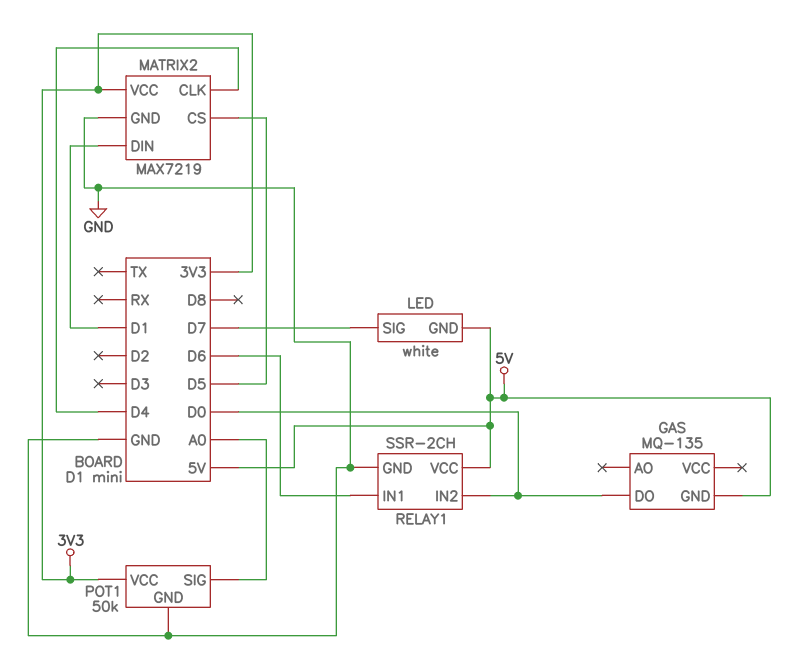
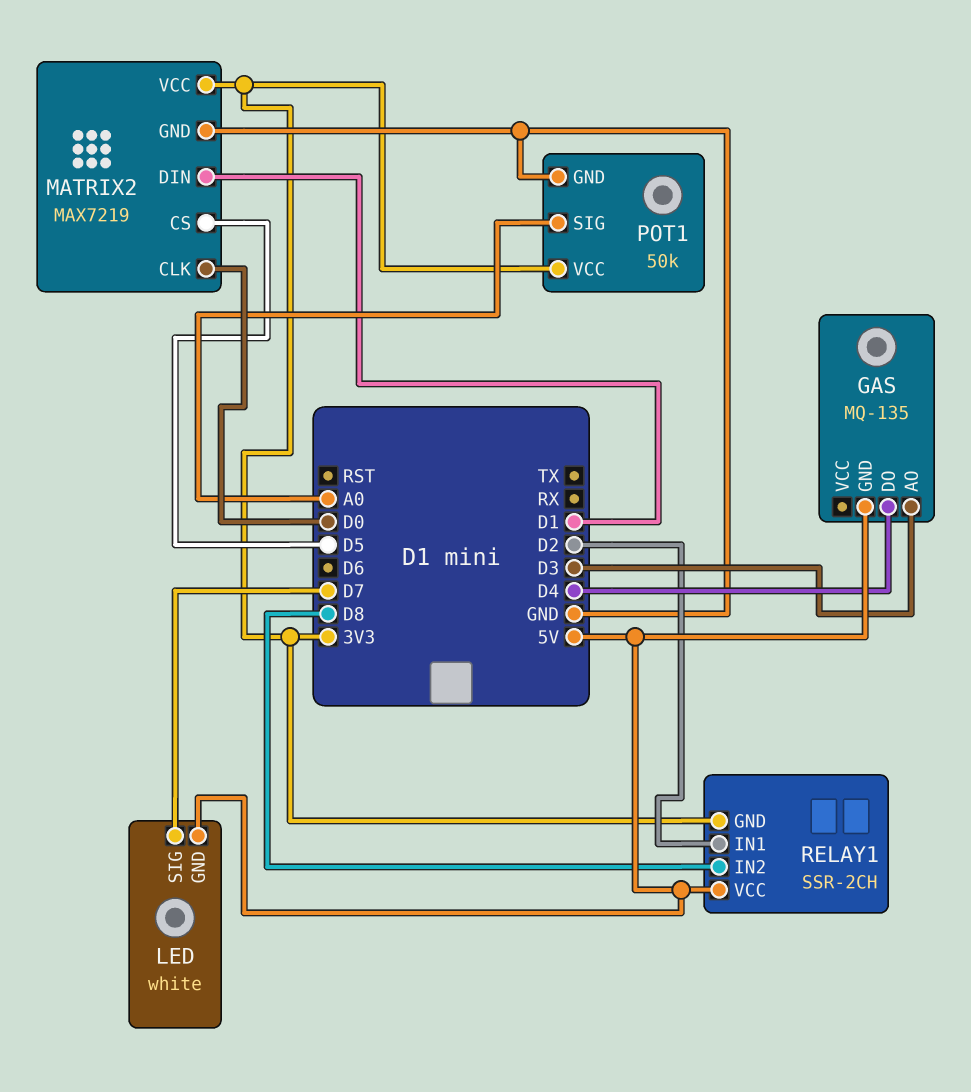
GAS pin AO: none -> D3
GAS pin DO: D0 -> D4
MATRIX2 pin CLK: D4 -> D0
RELAY1 pin GND: GND -> 3V3
RELAY1 pin IN1: D6 -> D2
RELAY1 pin IN2: D0 -> D8

